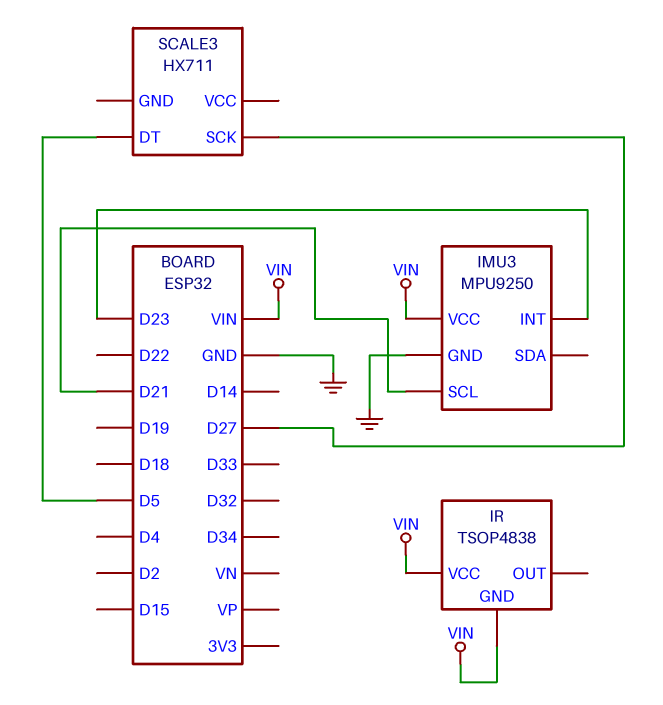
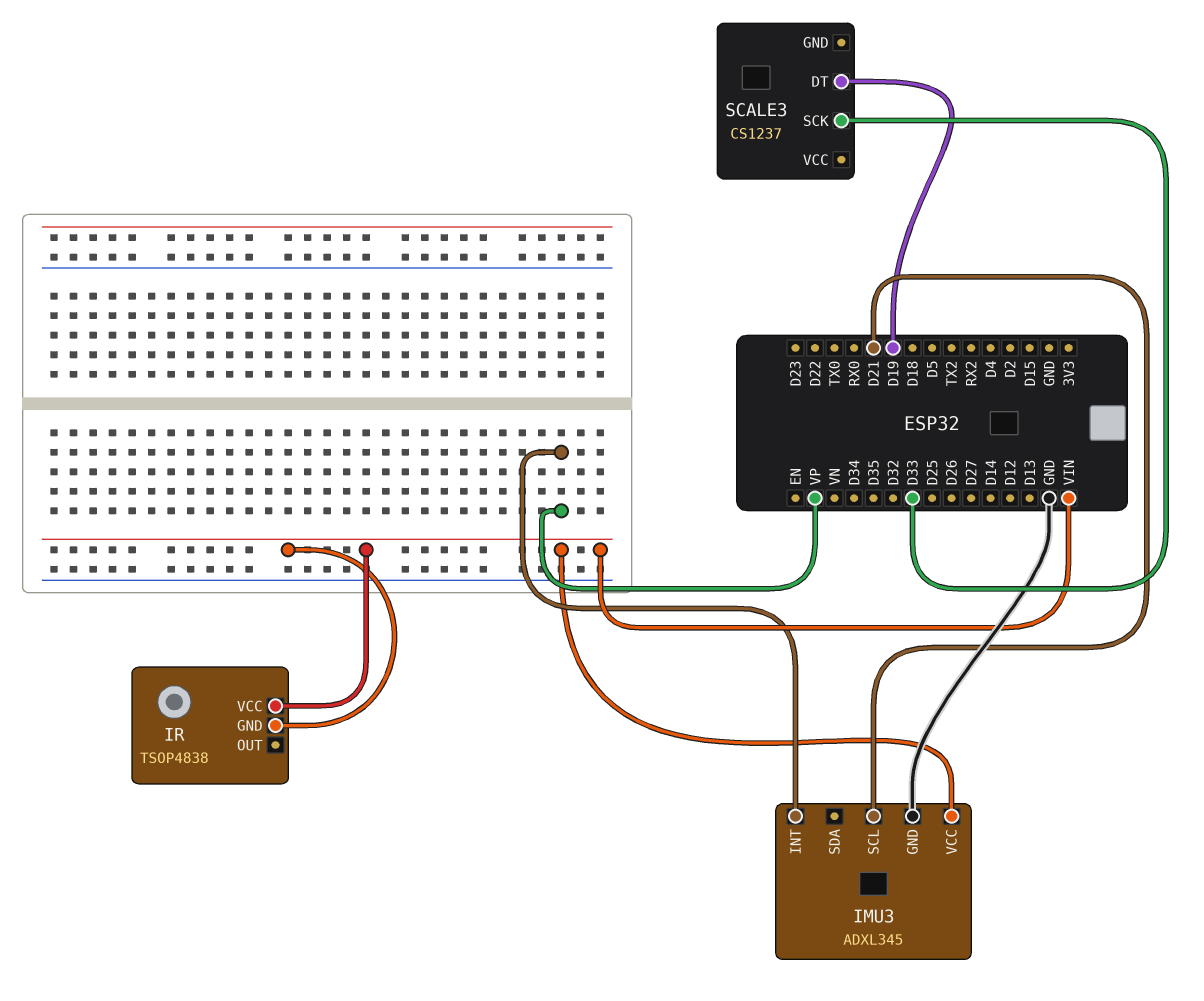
IMU3: MPU9250 -> ADXL345
IMU3 pin INT: D23 -> VP
SCALE3: HX711 -> CS1237
SCALE3 pin DT: D5 -> D19
SCALE3 pin SCK: D27 -> D33

